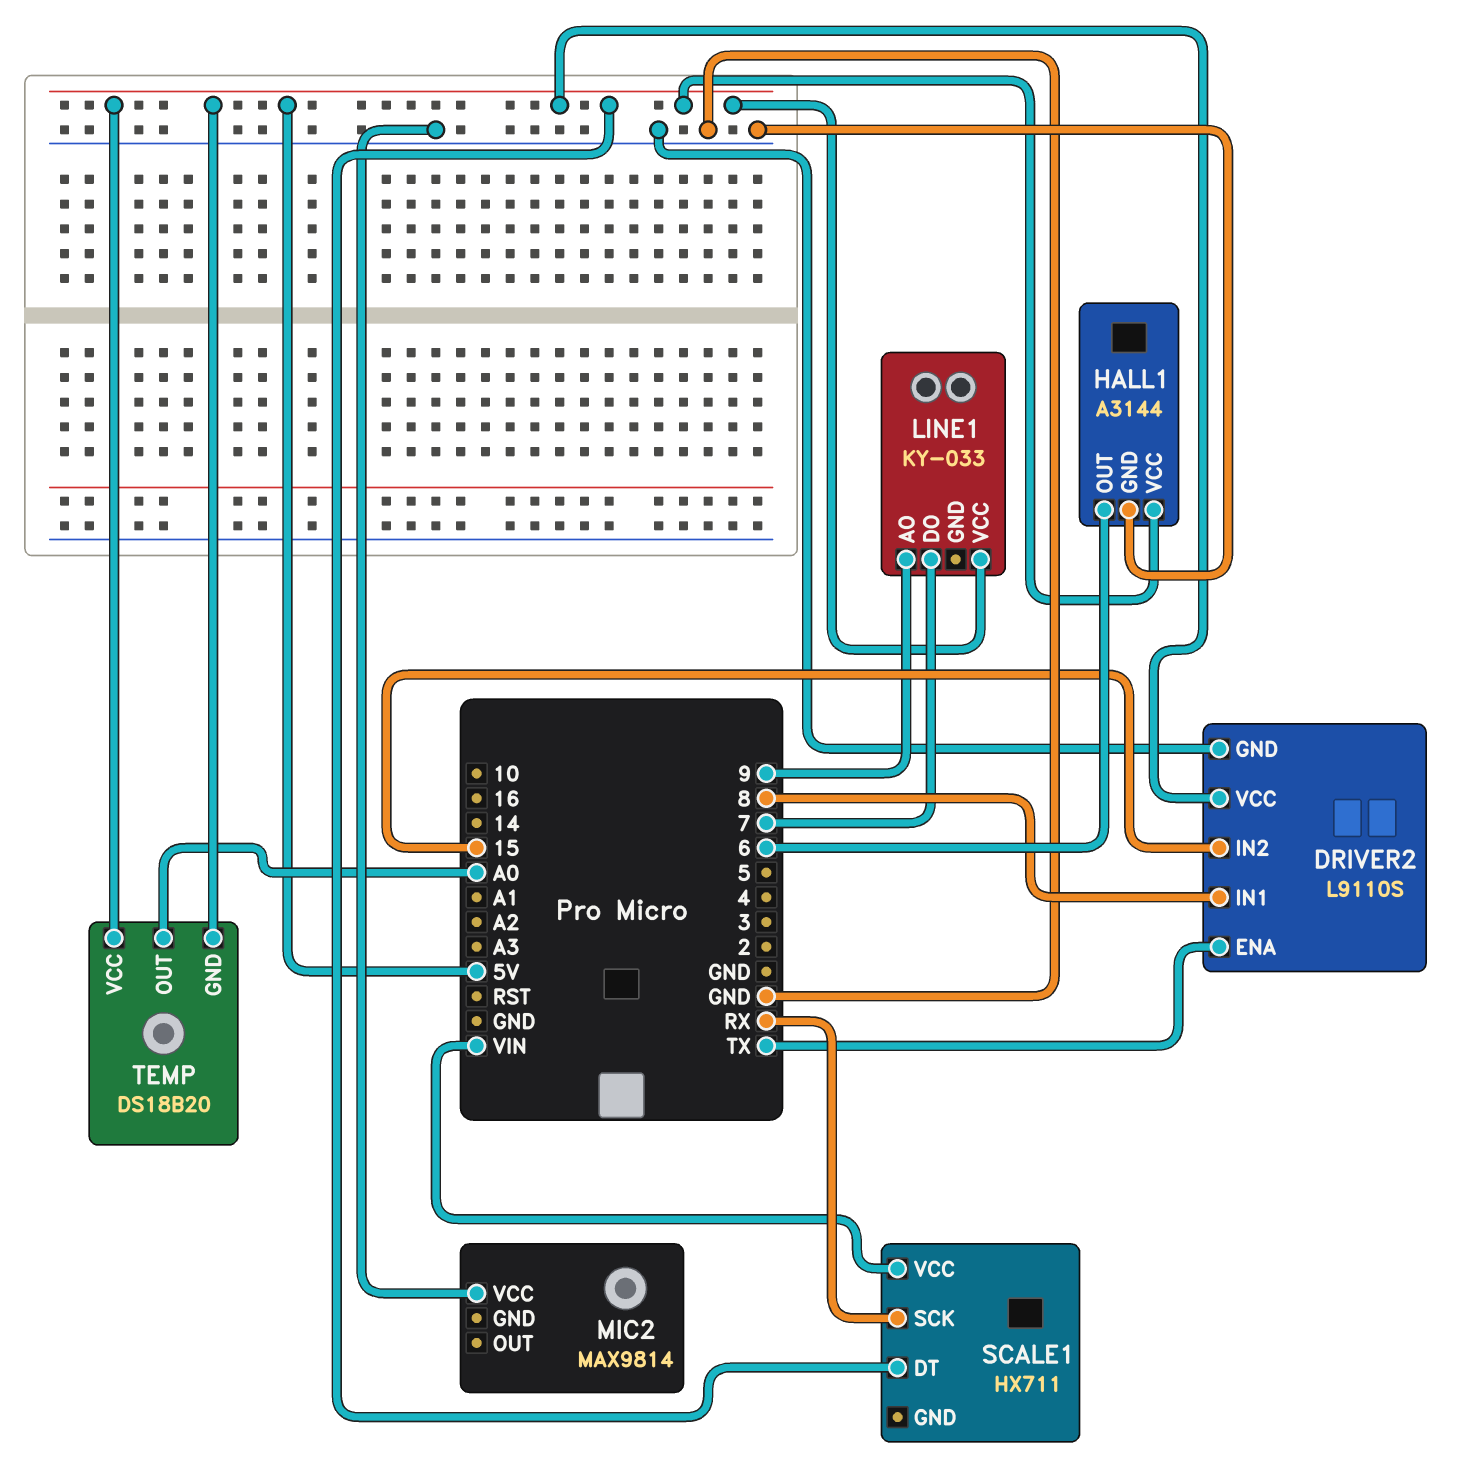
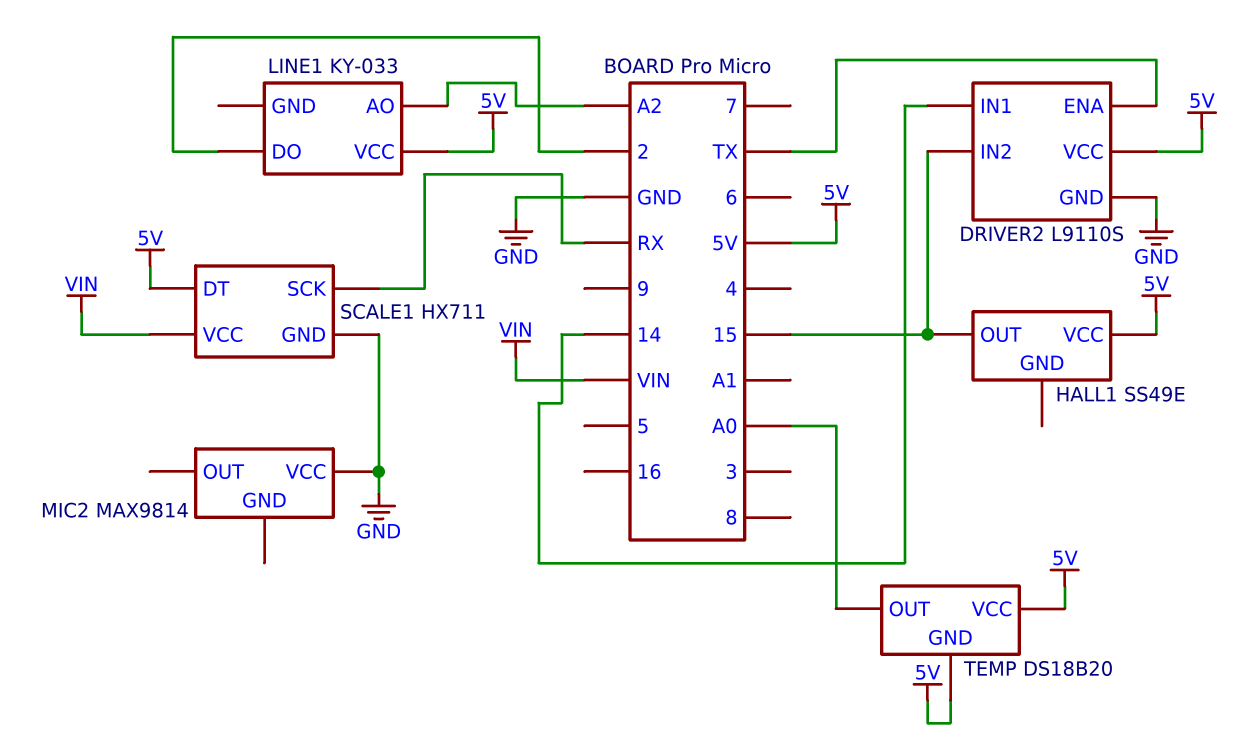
DRIVER2 pin IN1: 8 -> 14
HALL1: A3144 -> SS49E
HALL1 pin GND: GND -> none
HALL1 pin OUT: 6 -> 15
LINE1 pin AO: 9 -> A2
LINE1 pin DO: 7 -> 2
SCALE1 pin GND: none -> GND

